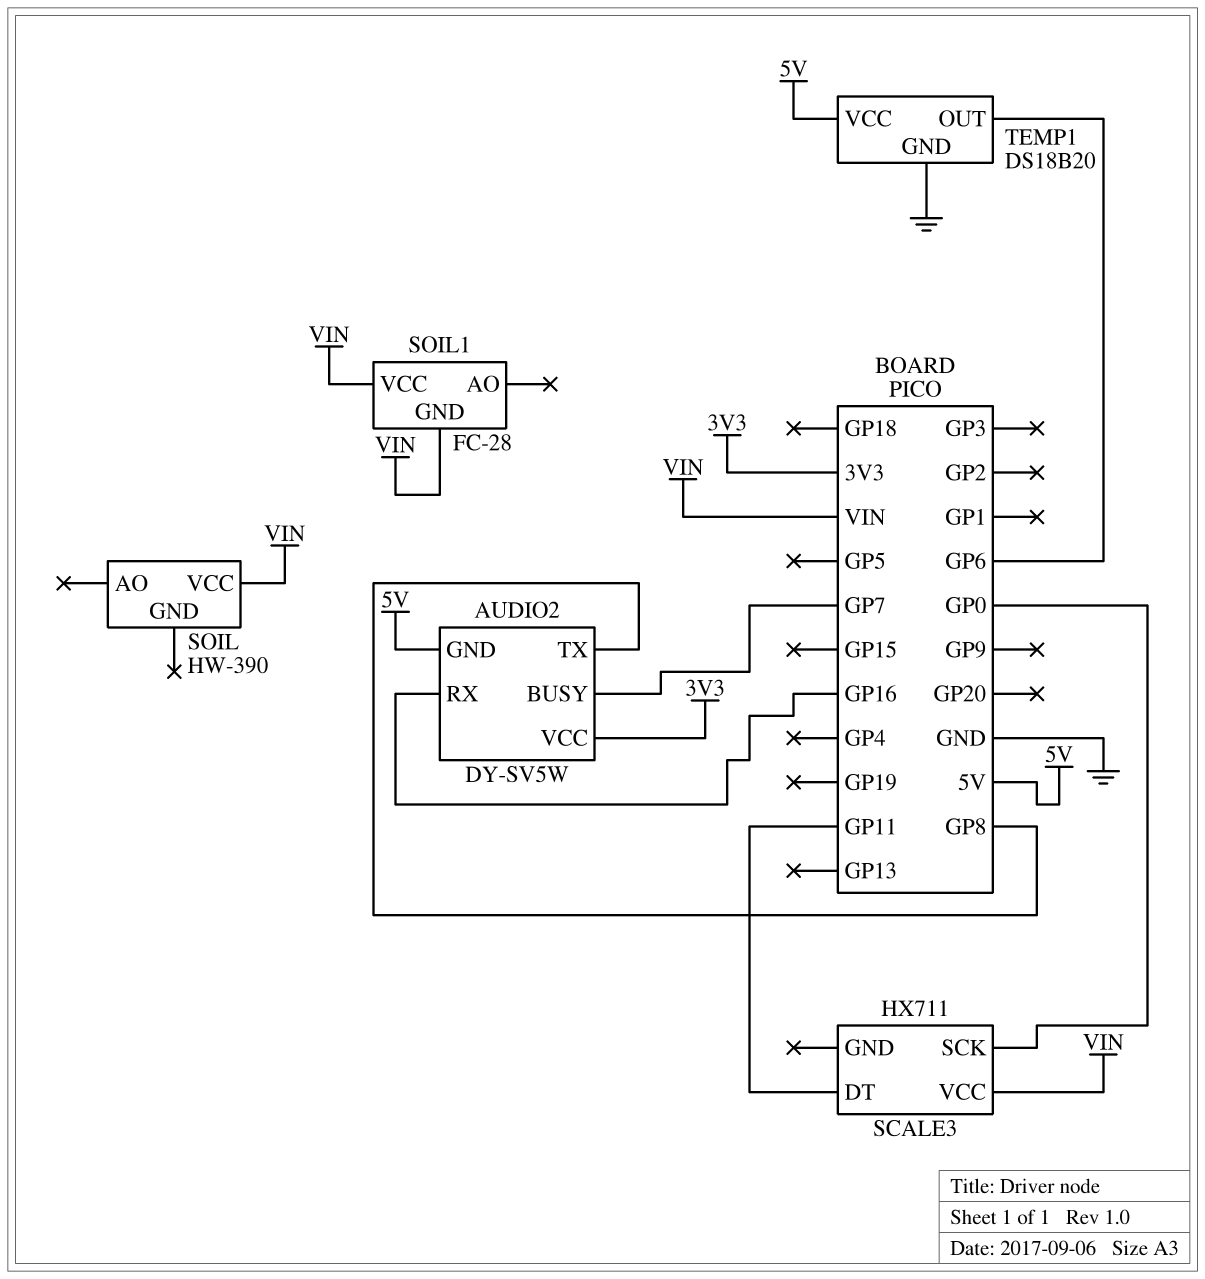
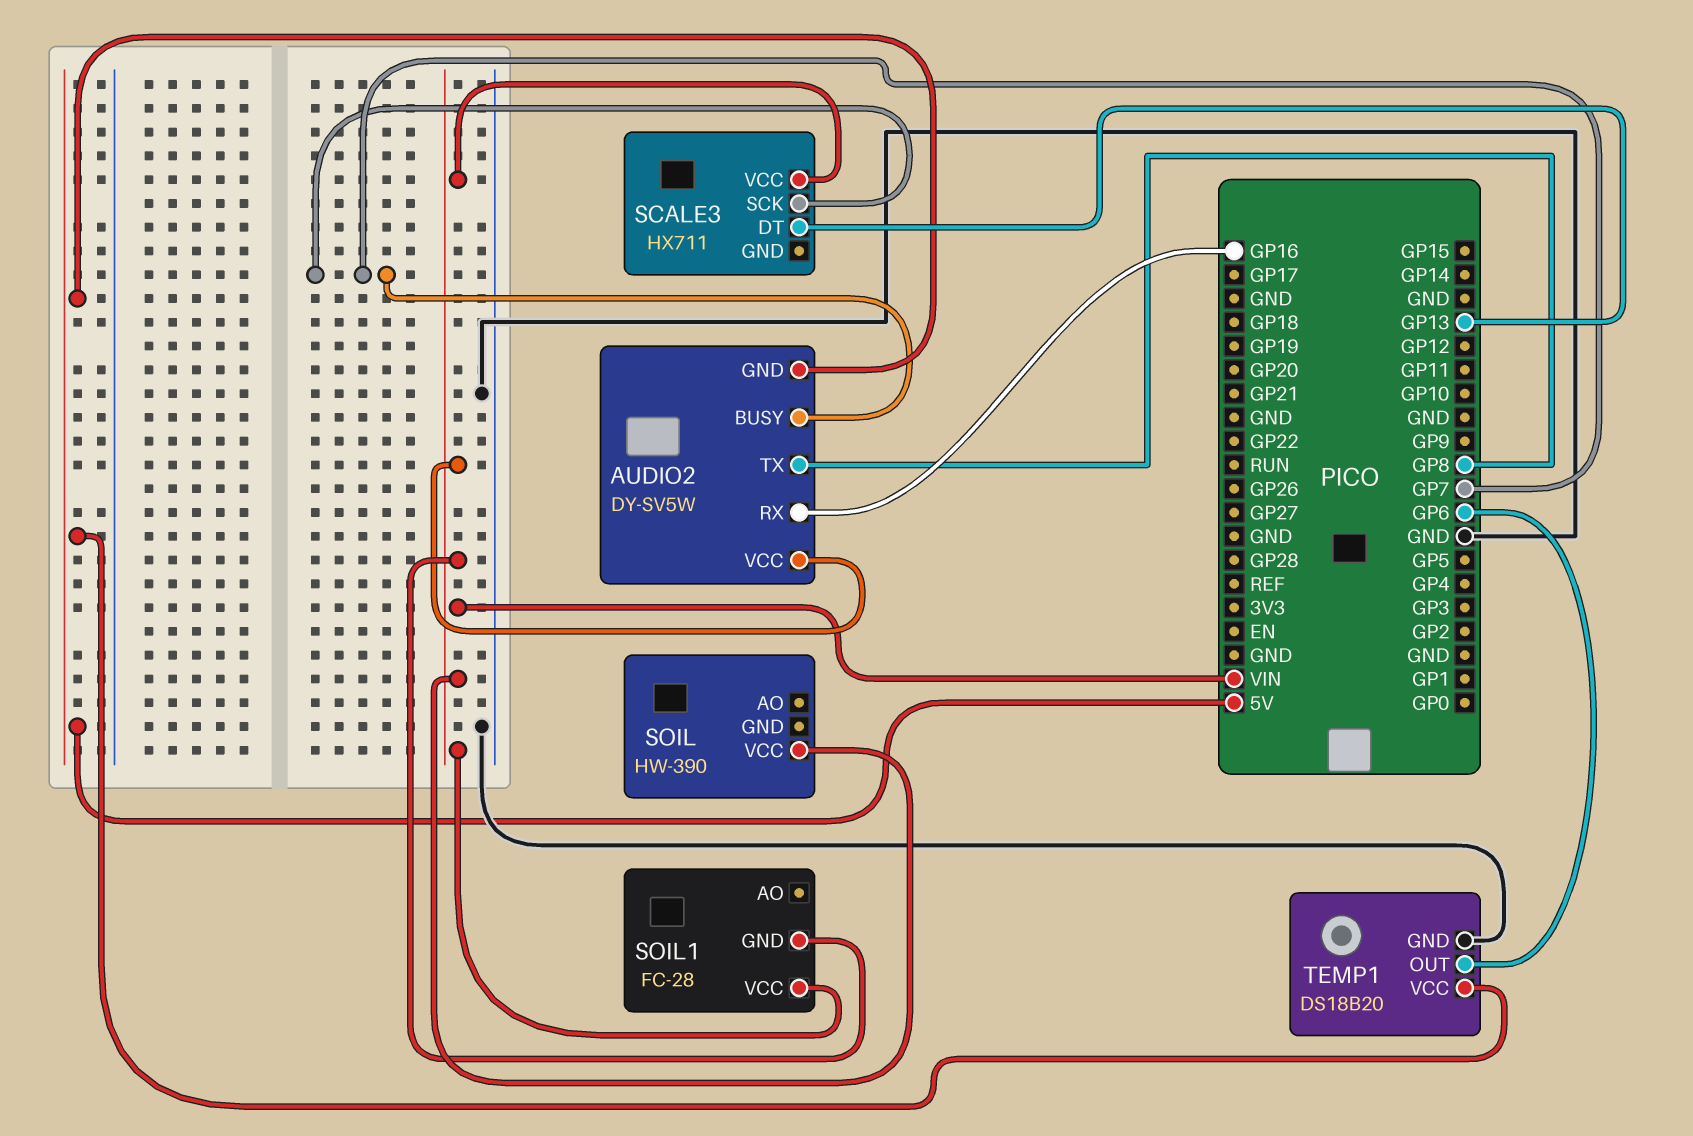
AUDIO2 pin VCC: 3V3 -> VIN
SCALE3 pin DT: GP11 -> GP13
SCALE3 pin SCK: GP0 -> GP7

